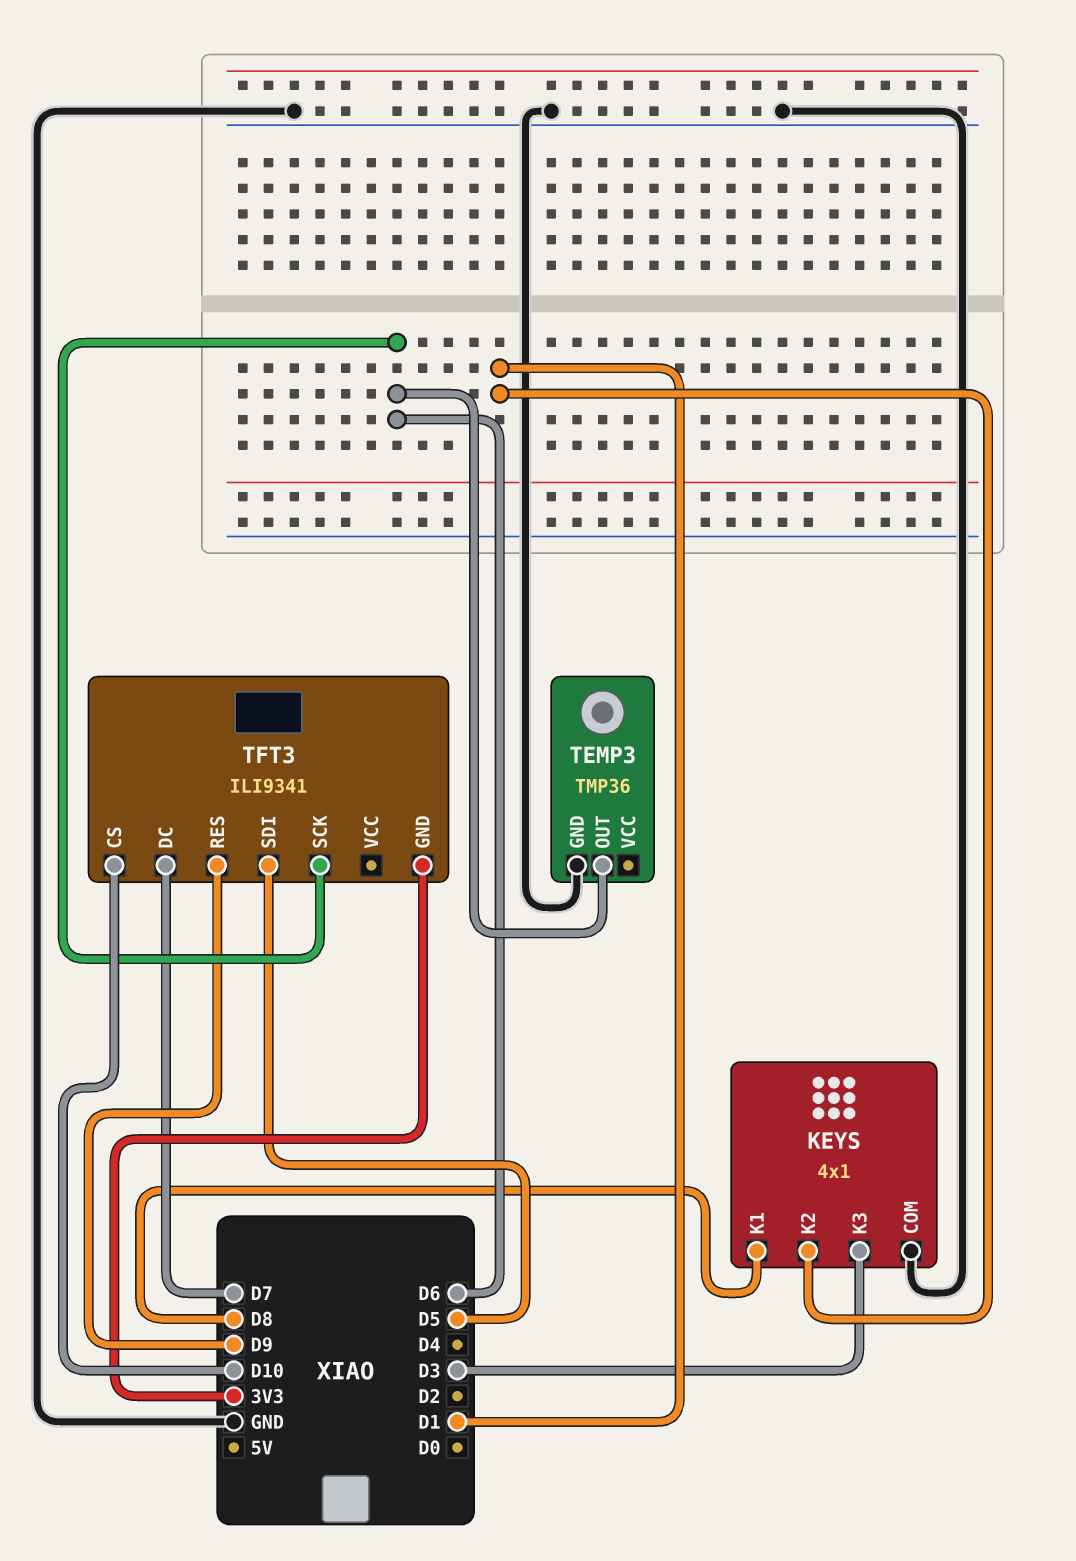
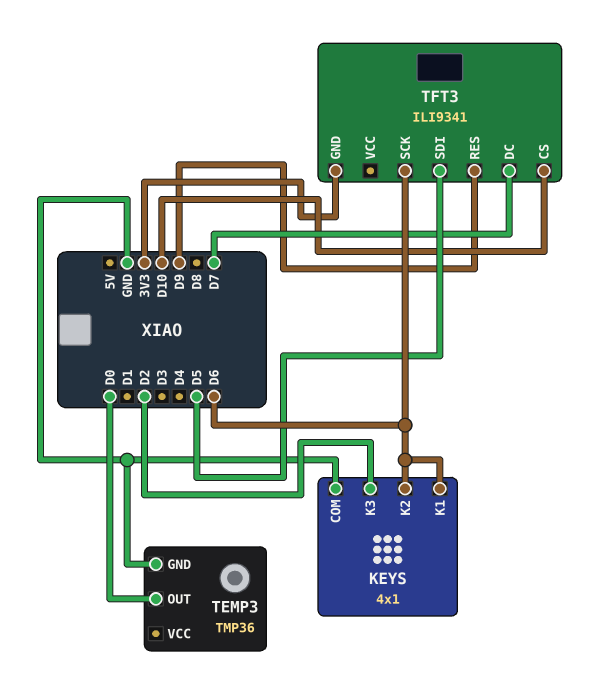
KEYS pin K1: D8 -> D6
KEYS pin K2: D1 -> D6
KEYS pin K3: D3 -> D2
TEMP3 pin OUT: D6 -> D0

